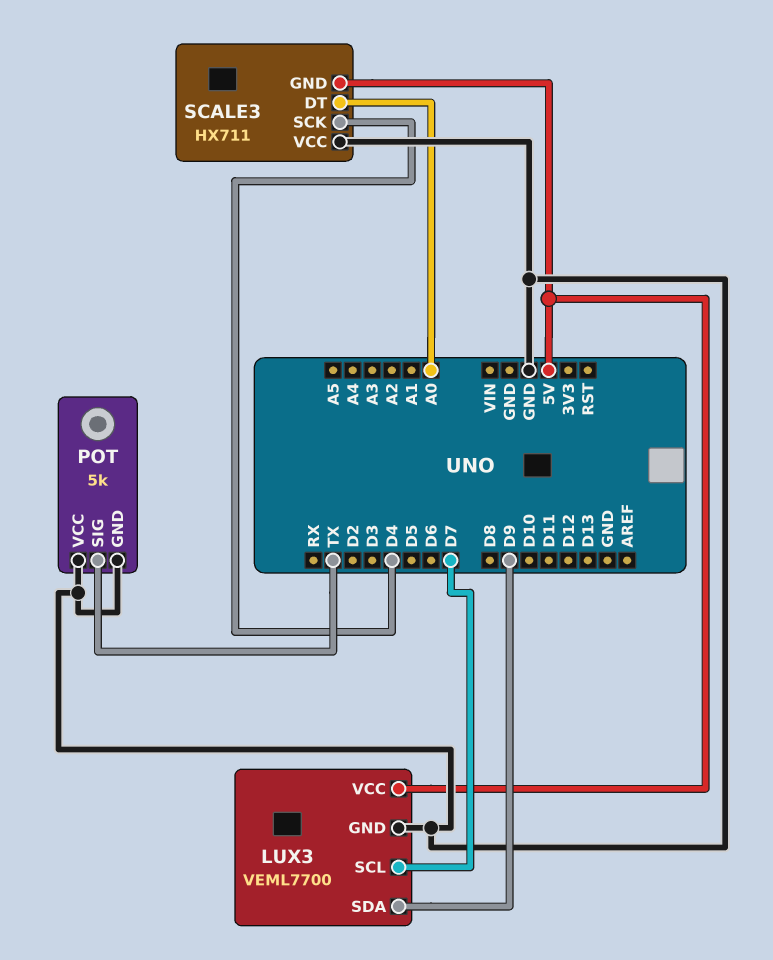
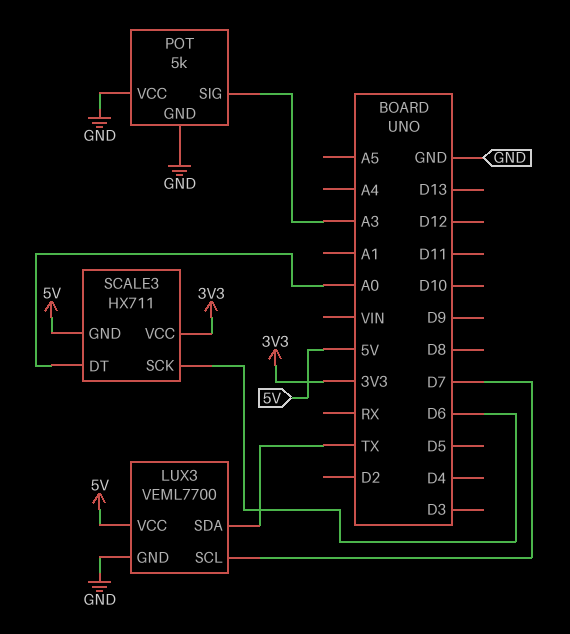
LUX3 pin SDA: D9 -> TX
POT pin SIG: TX -> A3
SCALE3 pin SCK: D4 -> D6
SCALE3 pin VCC: GND -> 3V3

